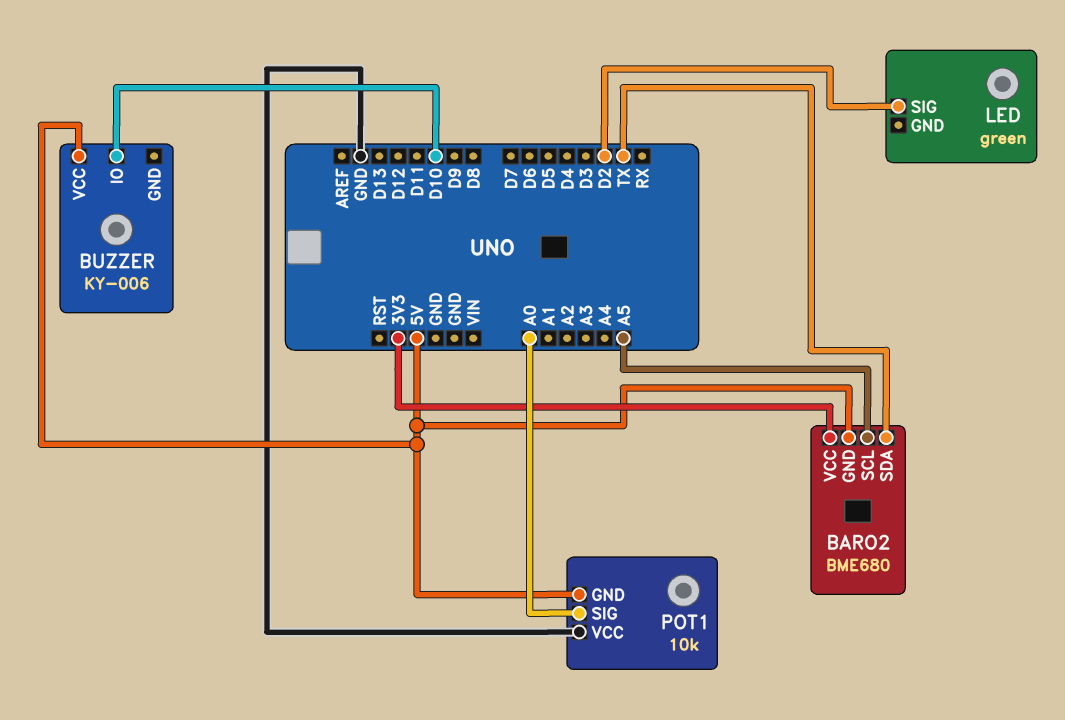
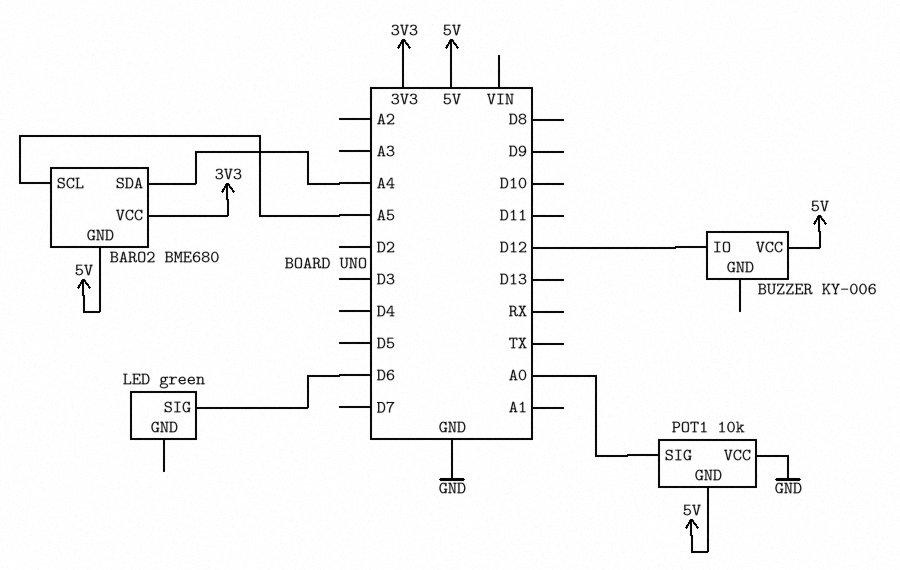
BARO2 pin SDA: TX -> A4
BUZZER pin IO: D10 -> D12
LED pin SIG: D2 -> D6

